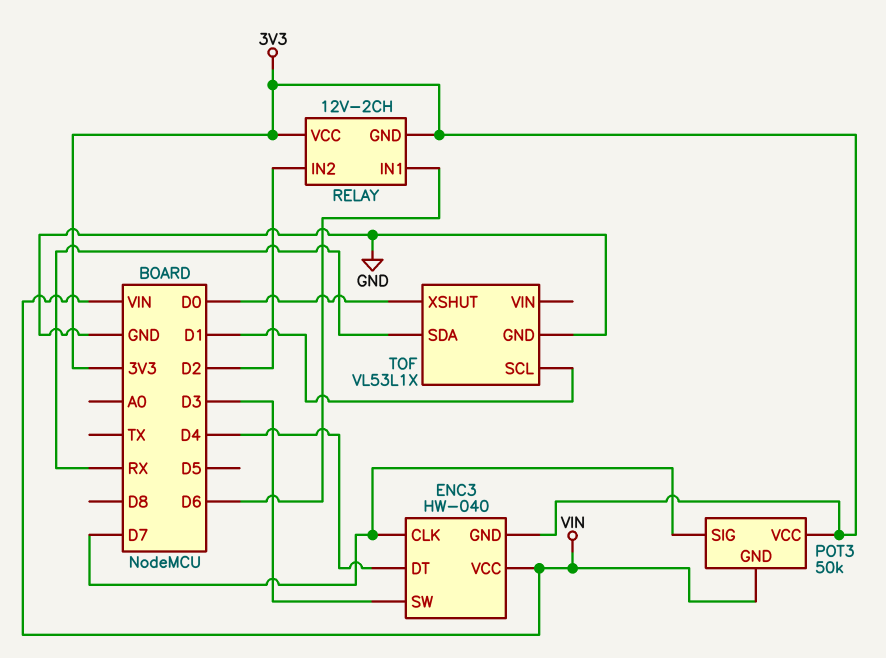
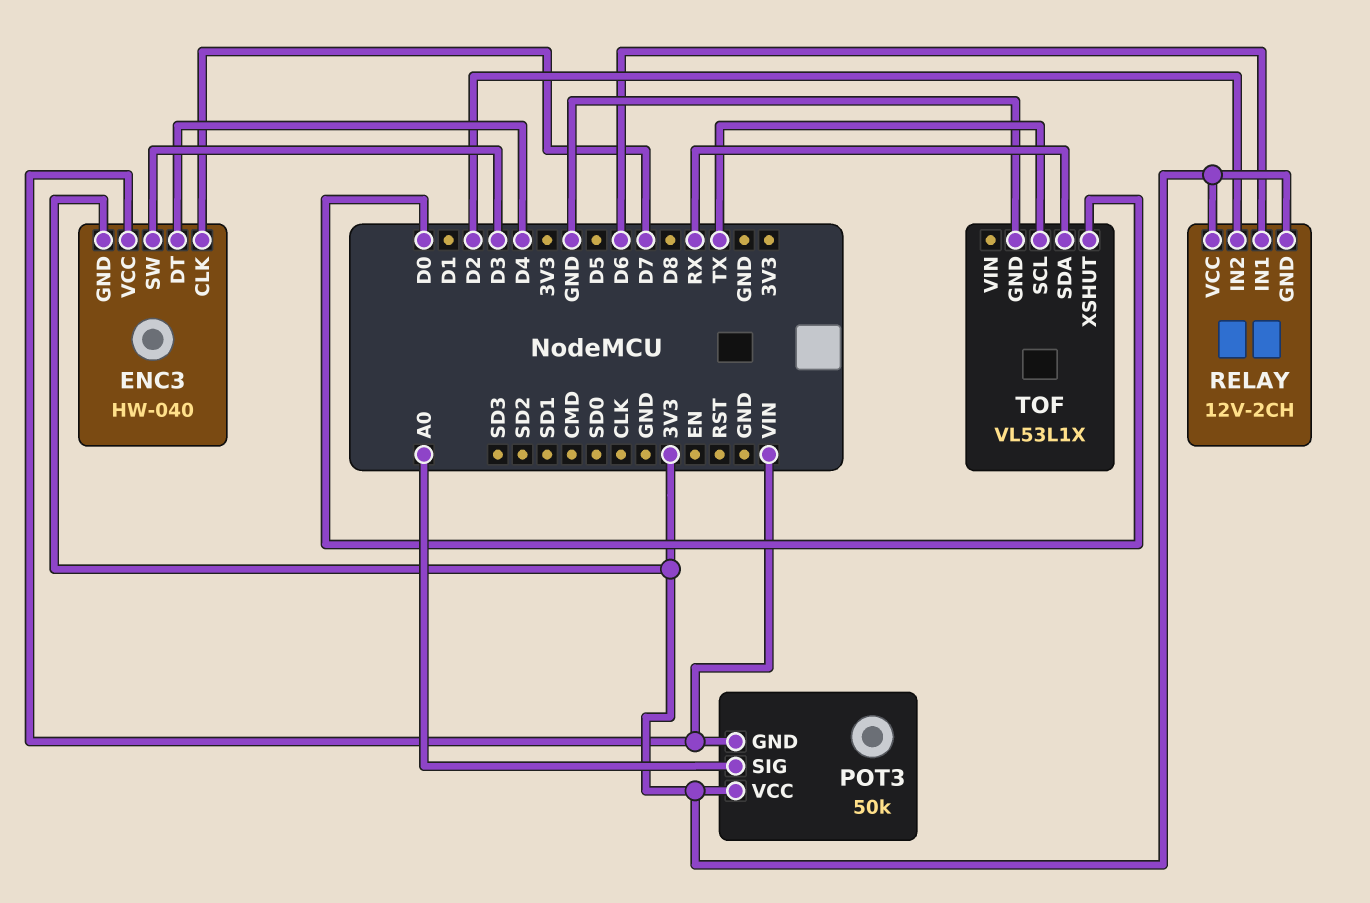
POT3 pin SIG: D7 -> A0
TOF pin SCL: D1 -> TX

